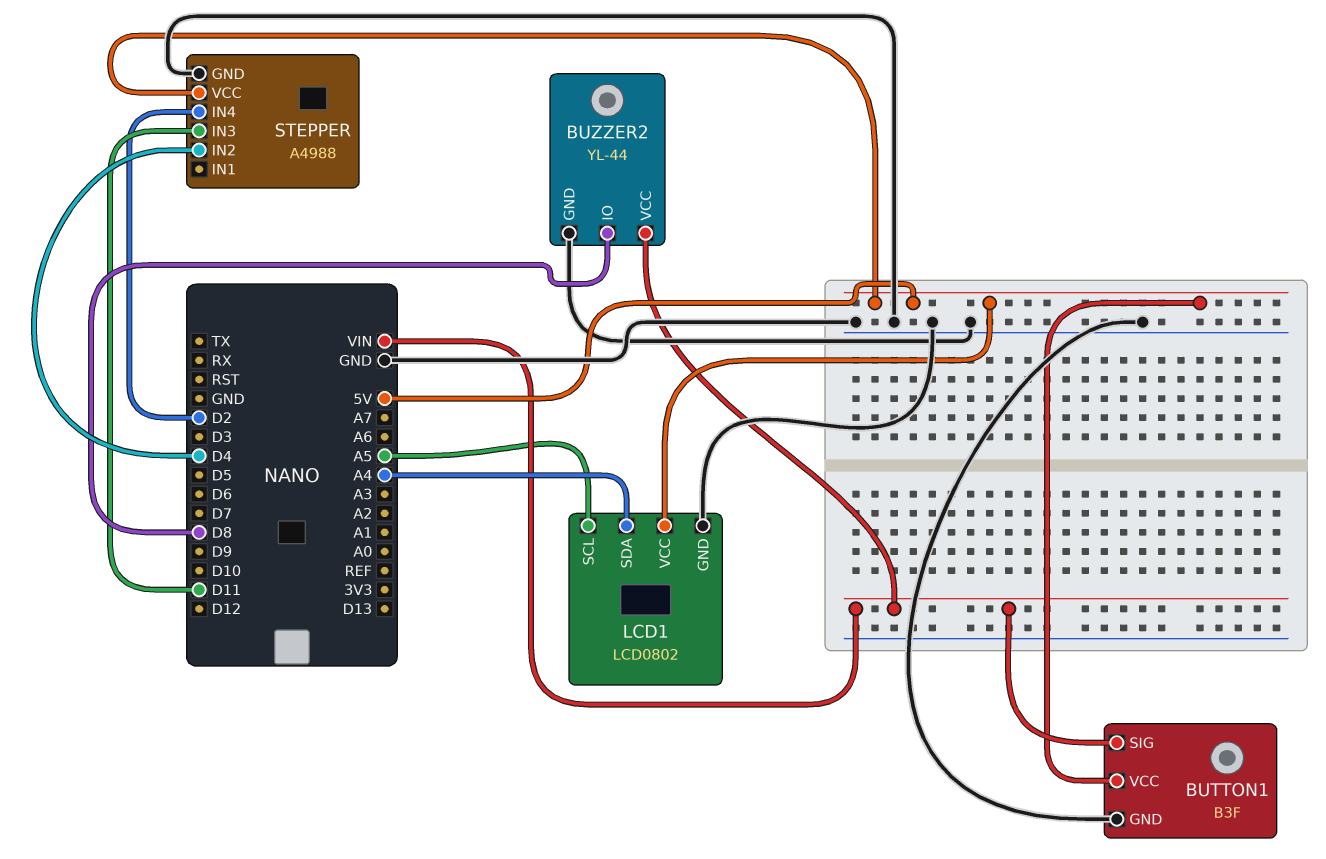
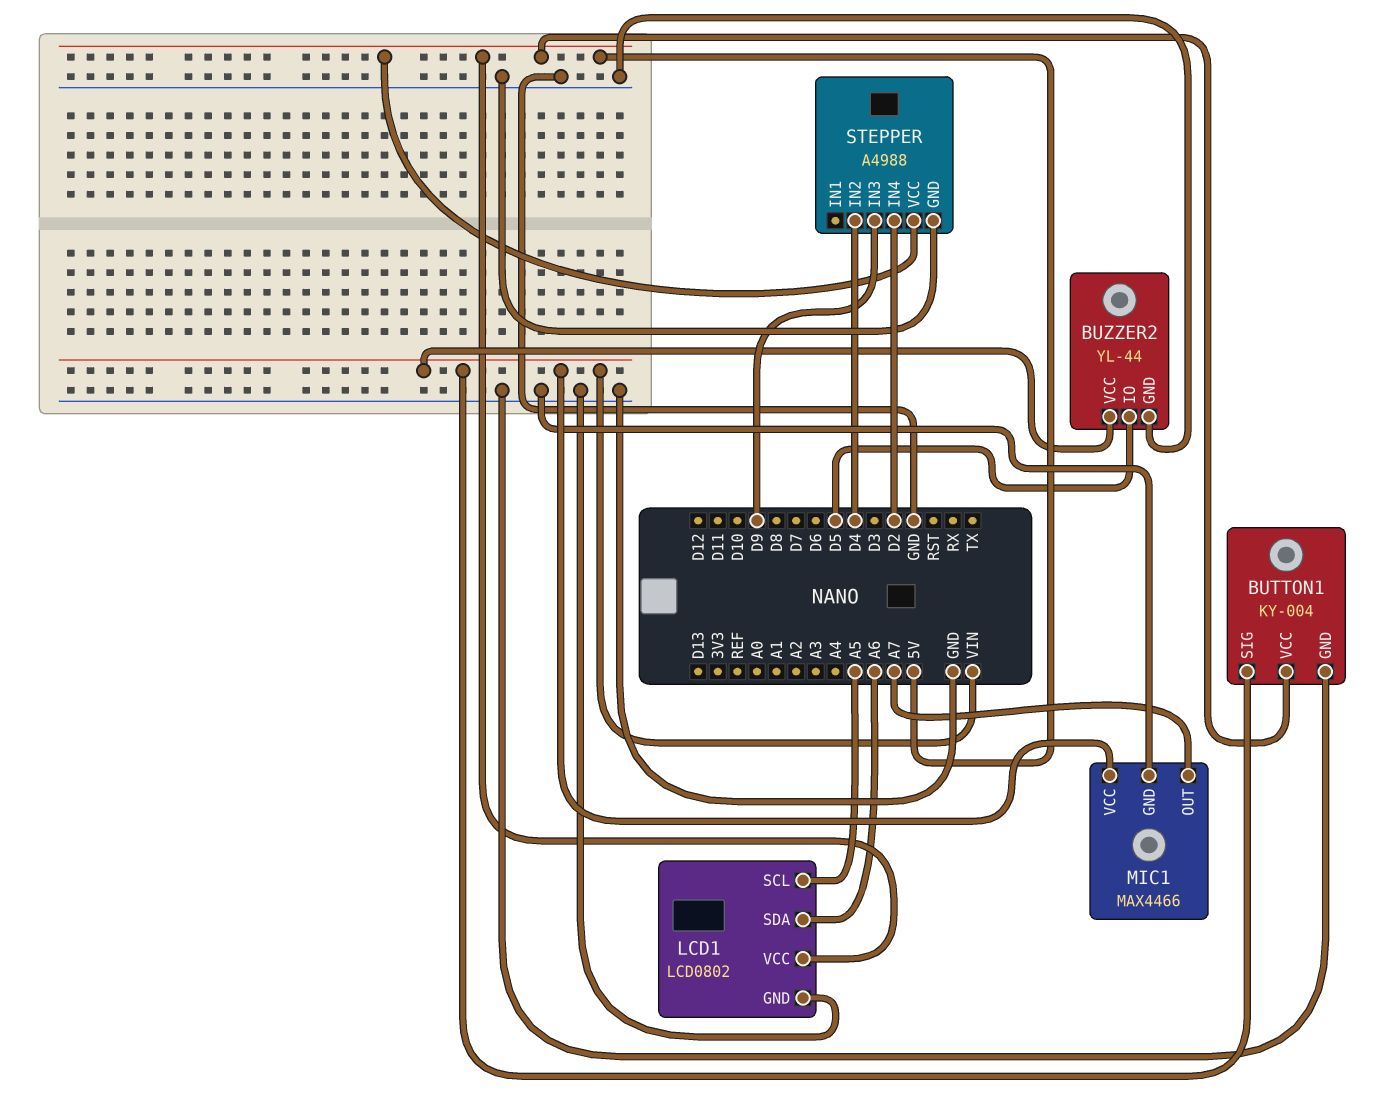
BUTTON1: B3F -> KY-004
BUZZER2 pin IO: D8 -> D5
LCD1 pin SDA: A4 -> A6
MIC1: none -> MAX4466
MIC1 pin GND: none -> GND
MIC1 pin OUT: none -> A7
MIC1 pin VCC: none -> VIN
STEPPER pin IN3: D11 -> D9

